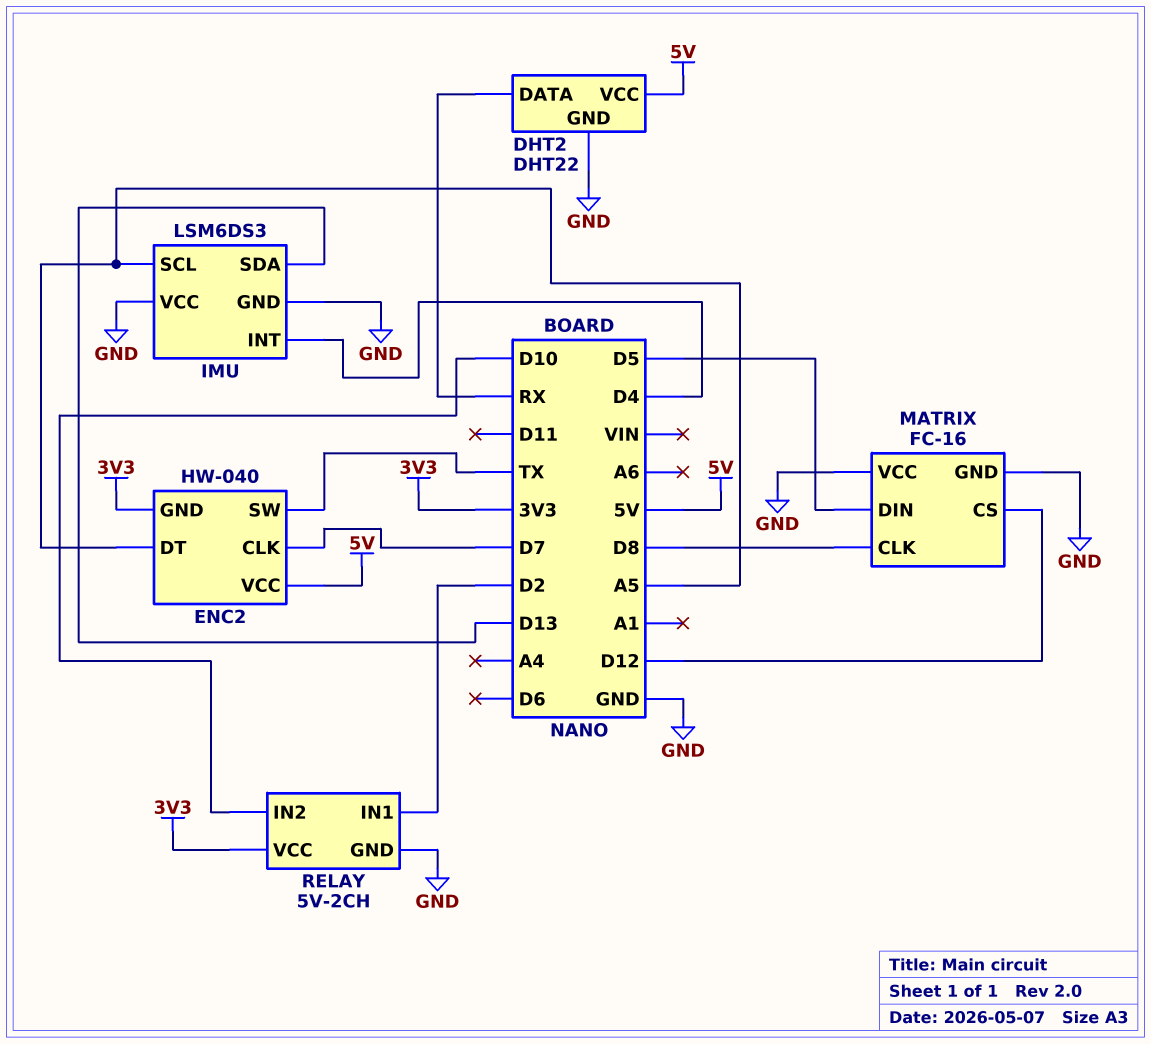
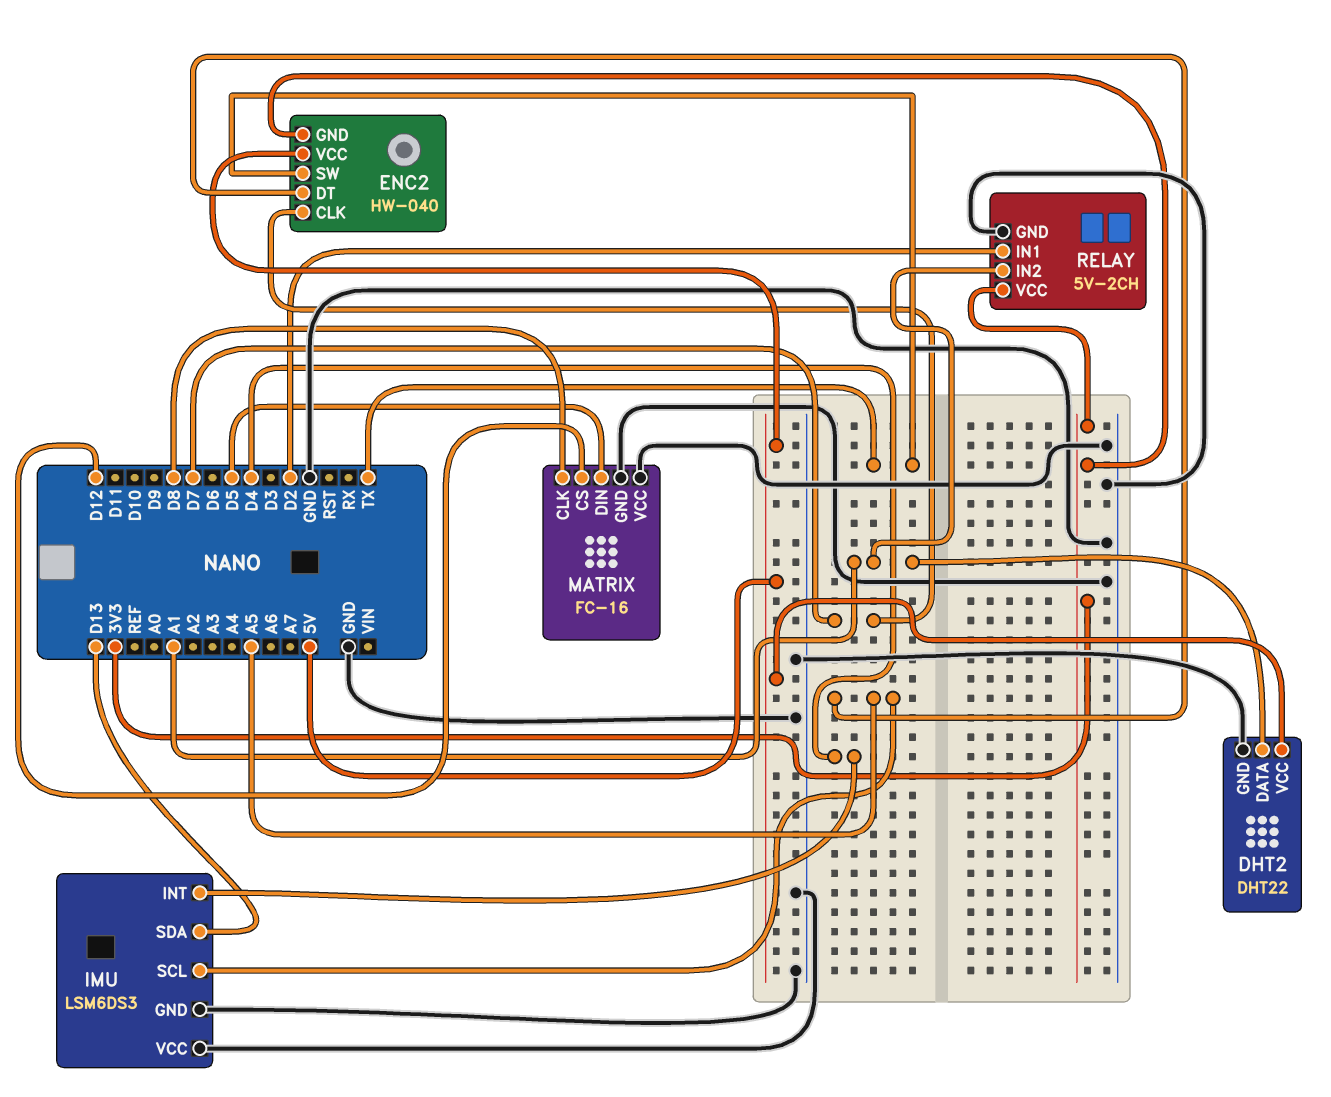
DHT2 pin DATA: RX -> A1
RELAY pin IN2: D10 -> A1

